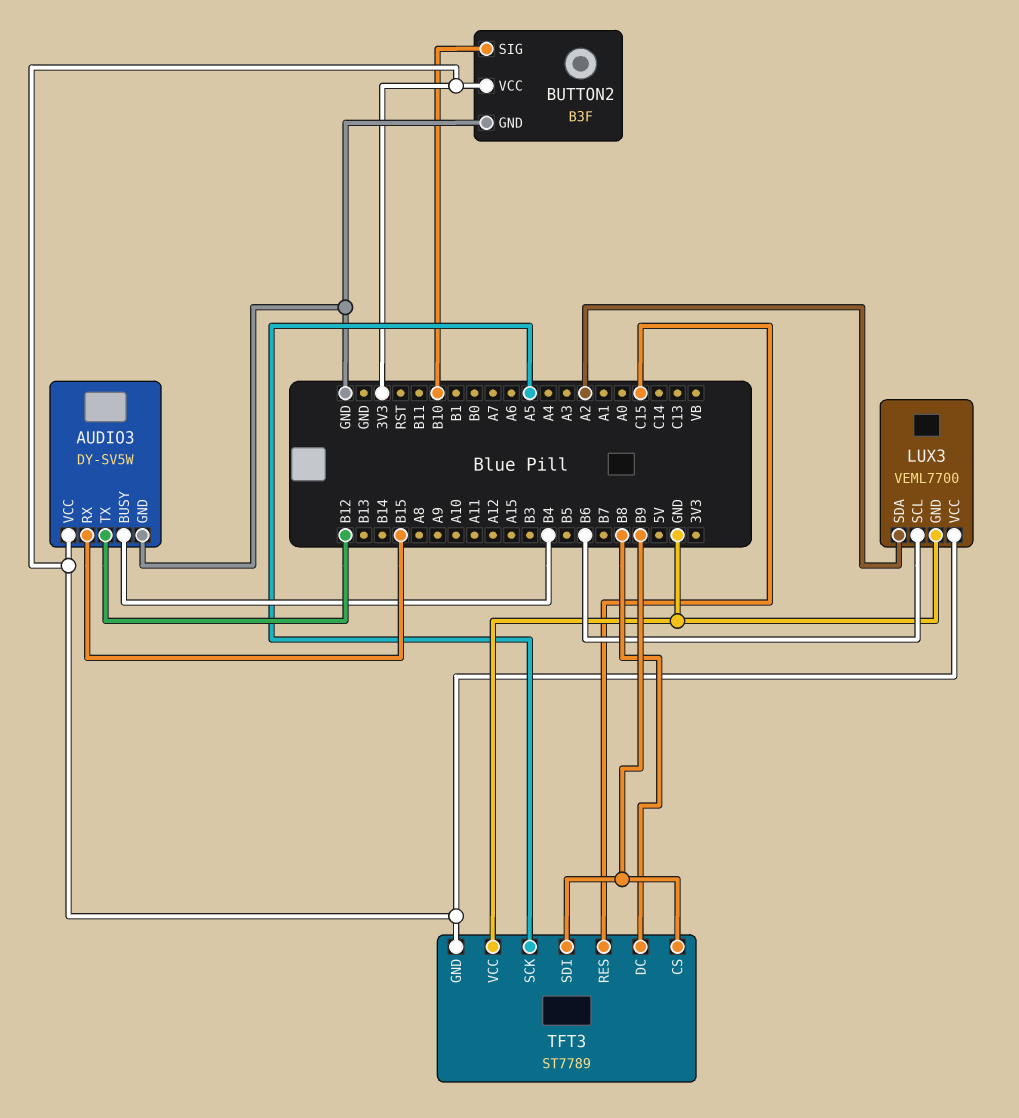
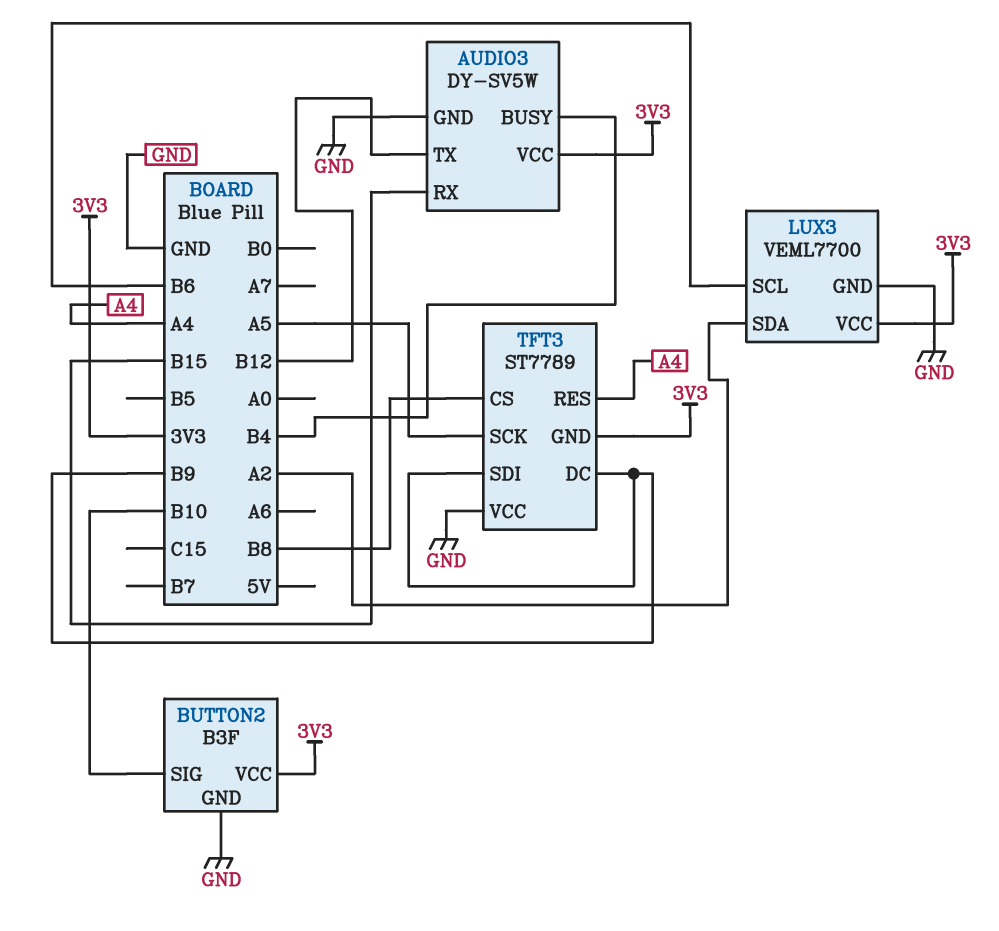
TFT3 pin CS: B9 -> B8
TFT3 pin DC: B8 -> B9
TFT3 pin RES: C15 -> A4

